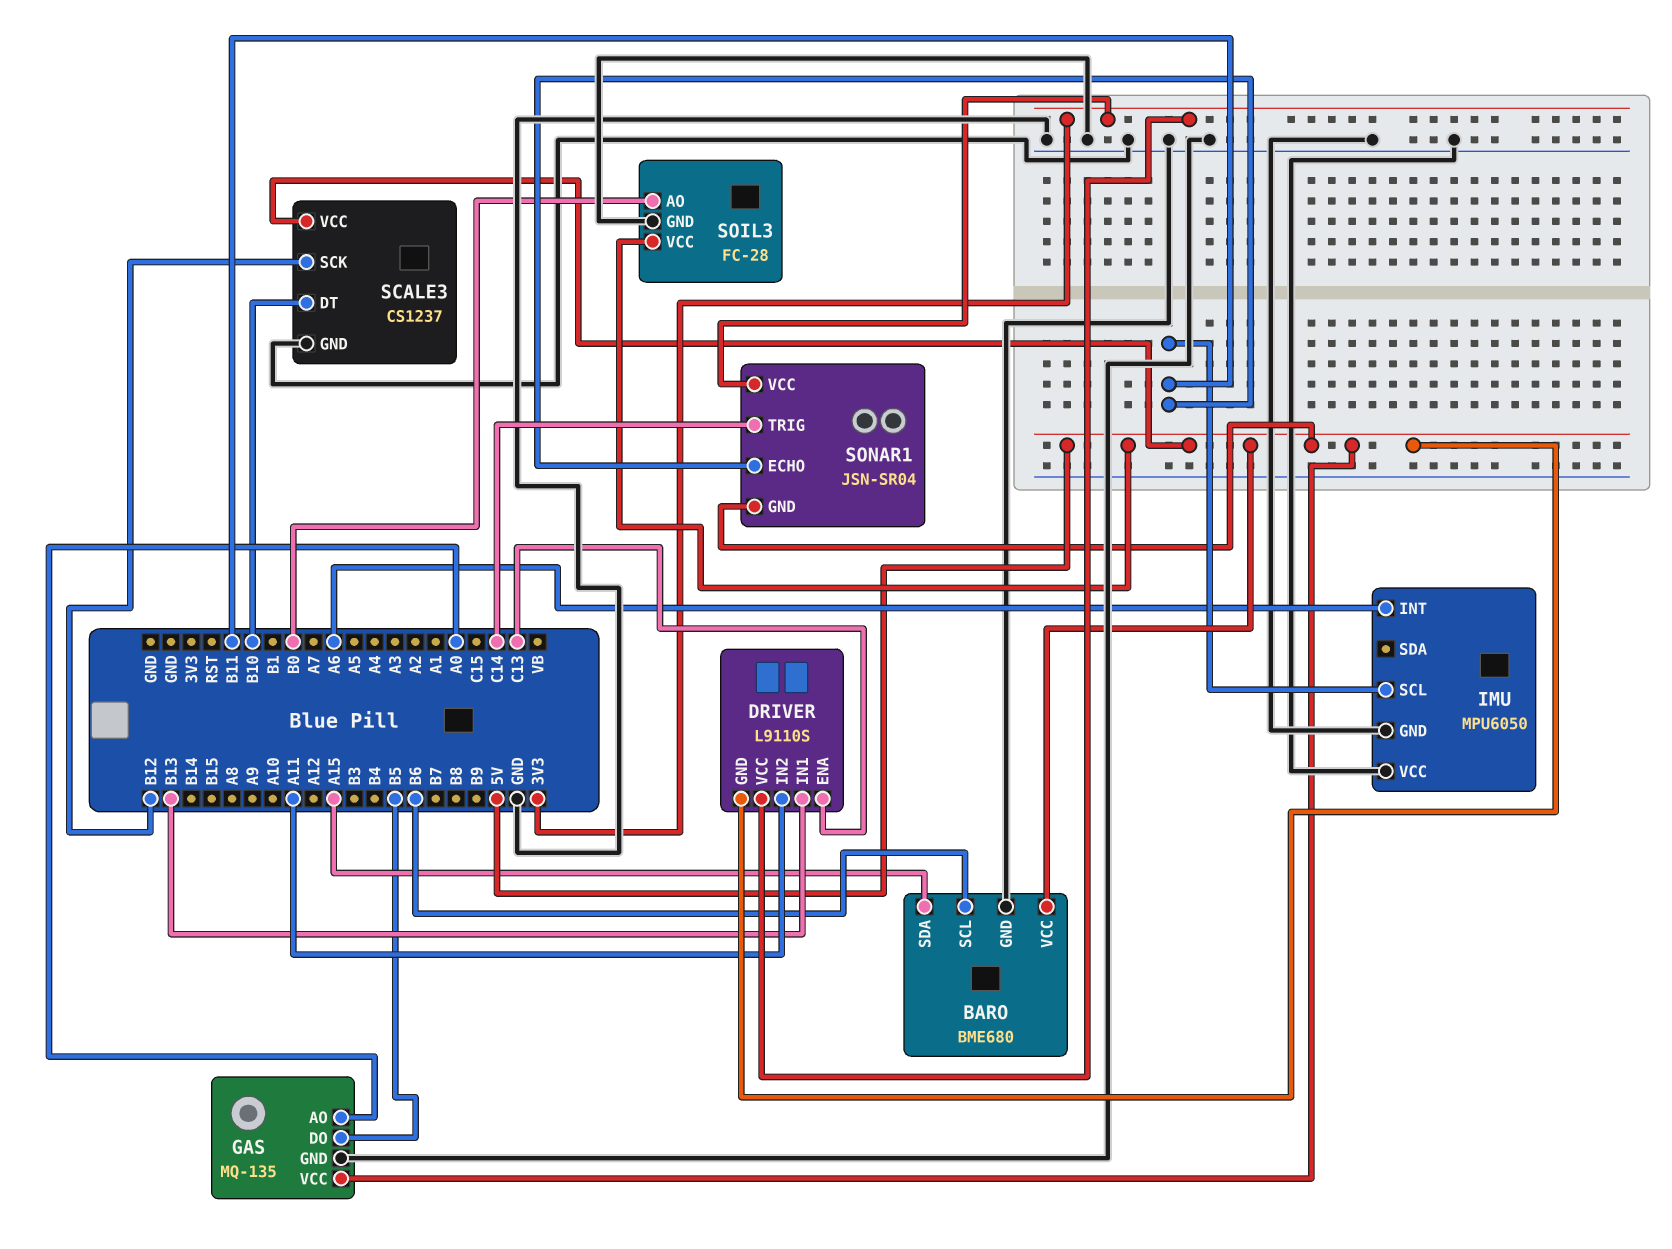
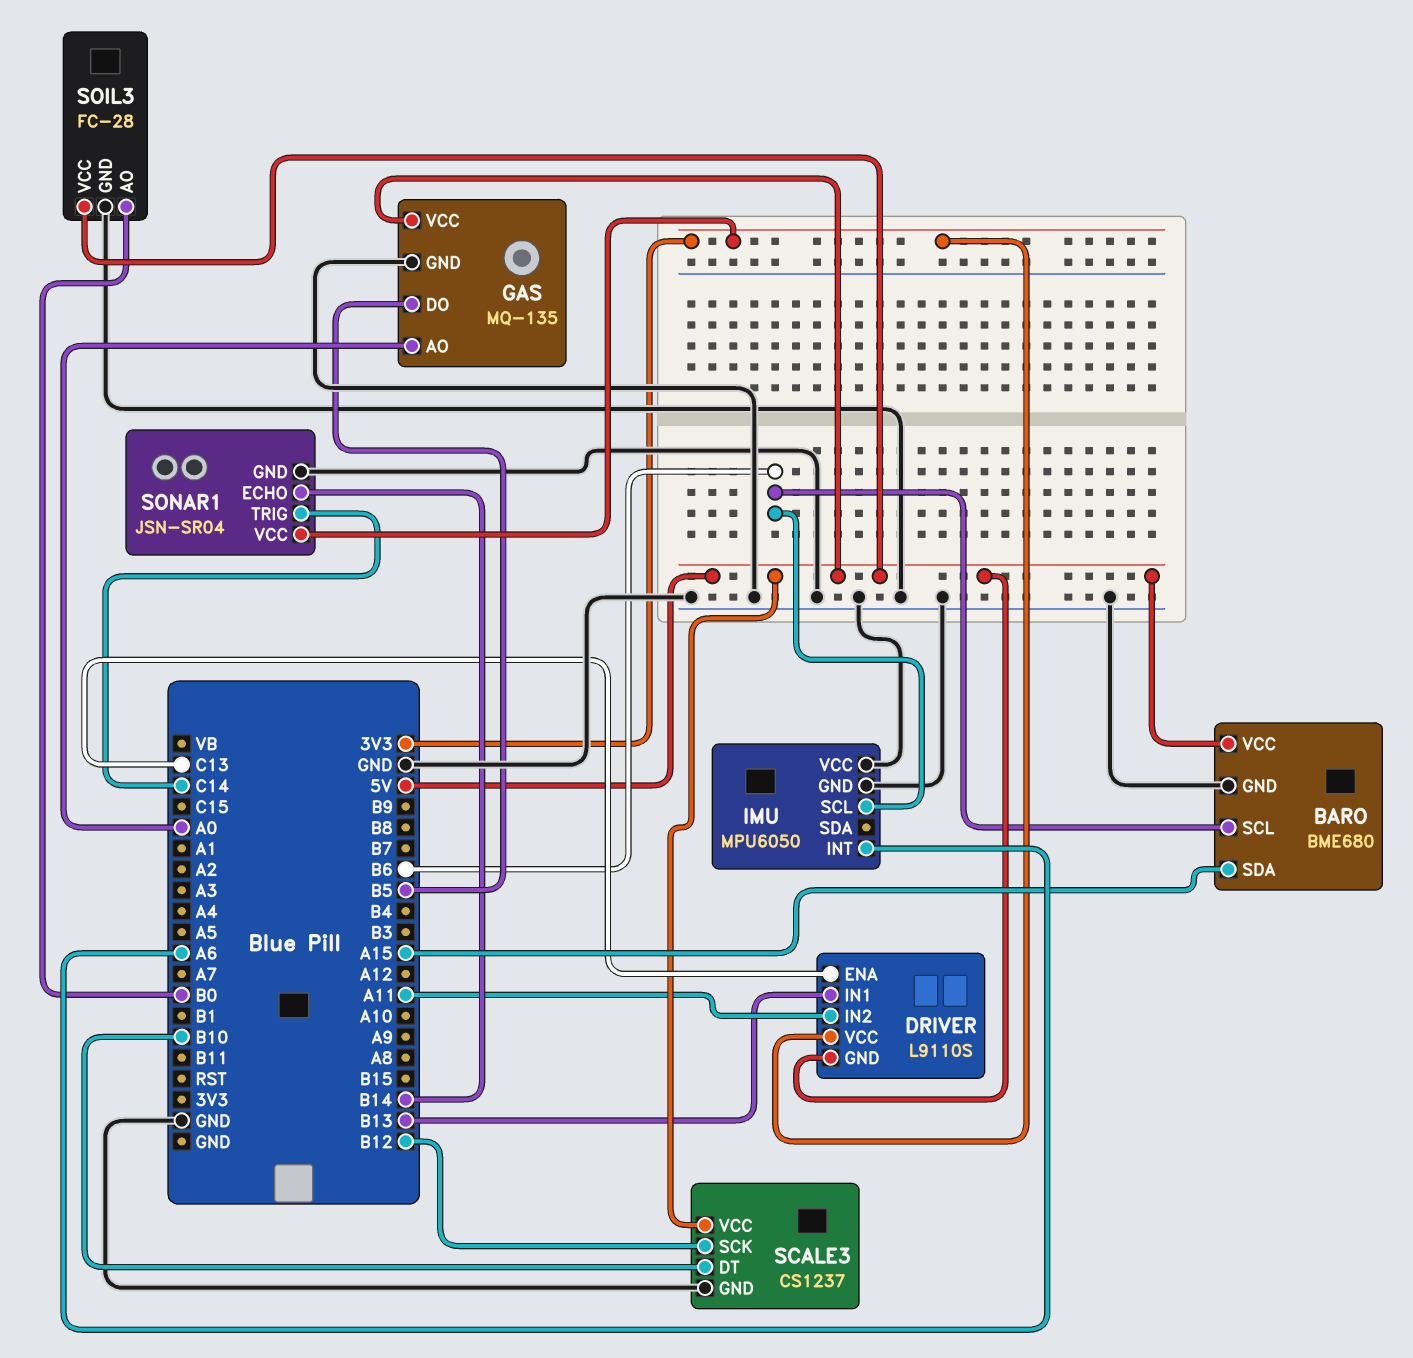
IMU pin SCL: B11 -> B6
SONAR1 pin ECHO: B11 -> B14
SONAR1 pin GND: 5V -> GND

